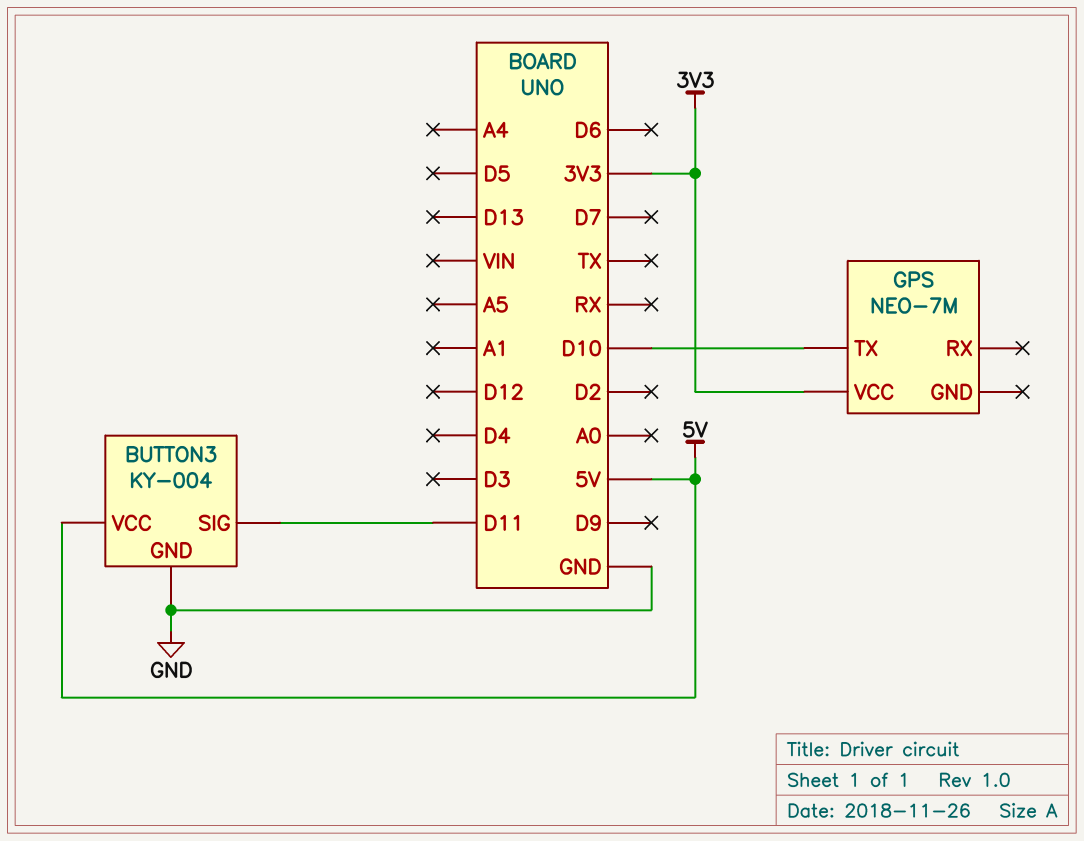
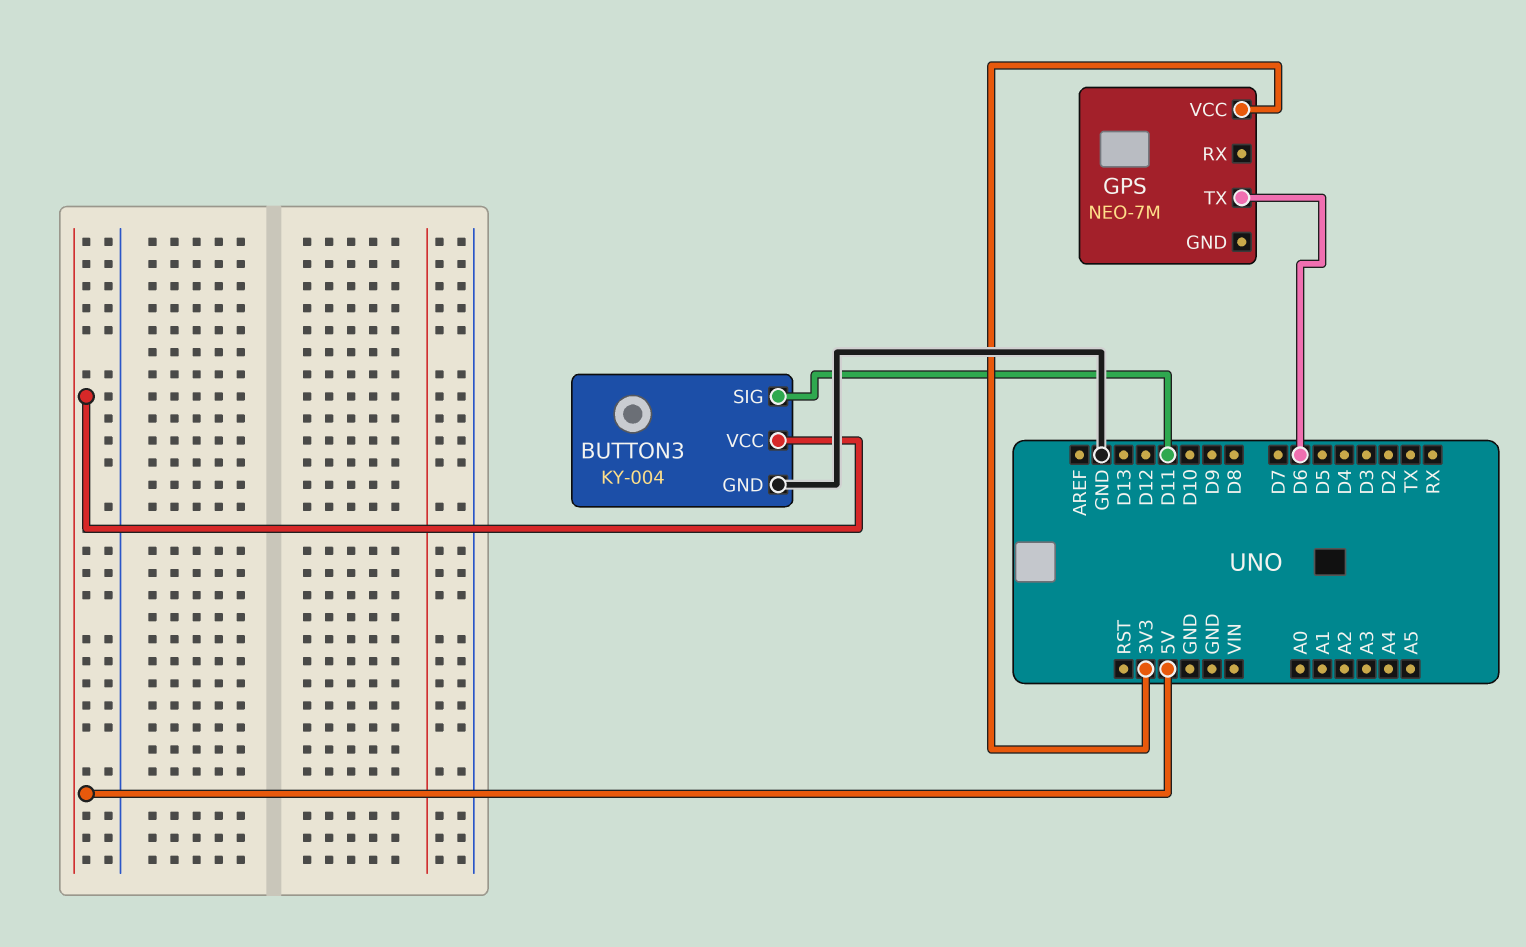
GPS pin TX: D10 -> D6

